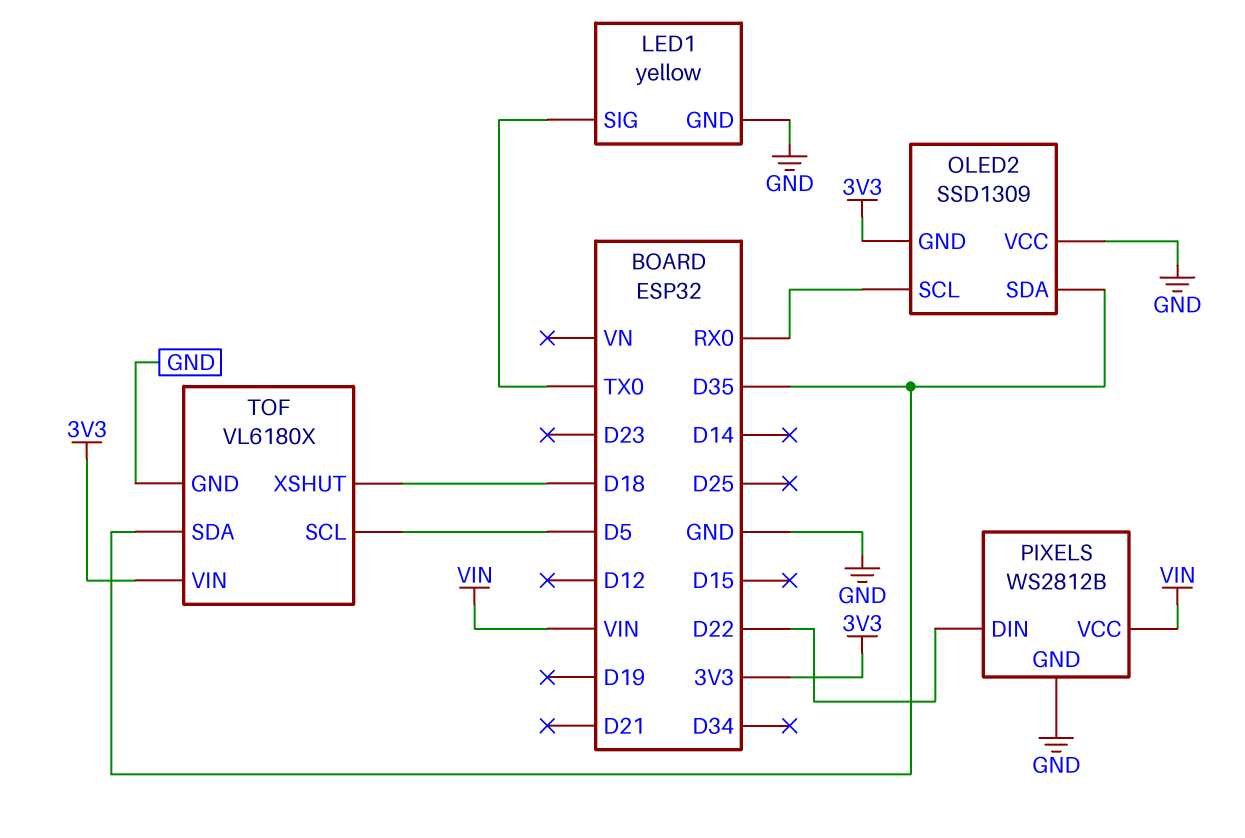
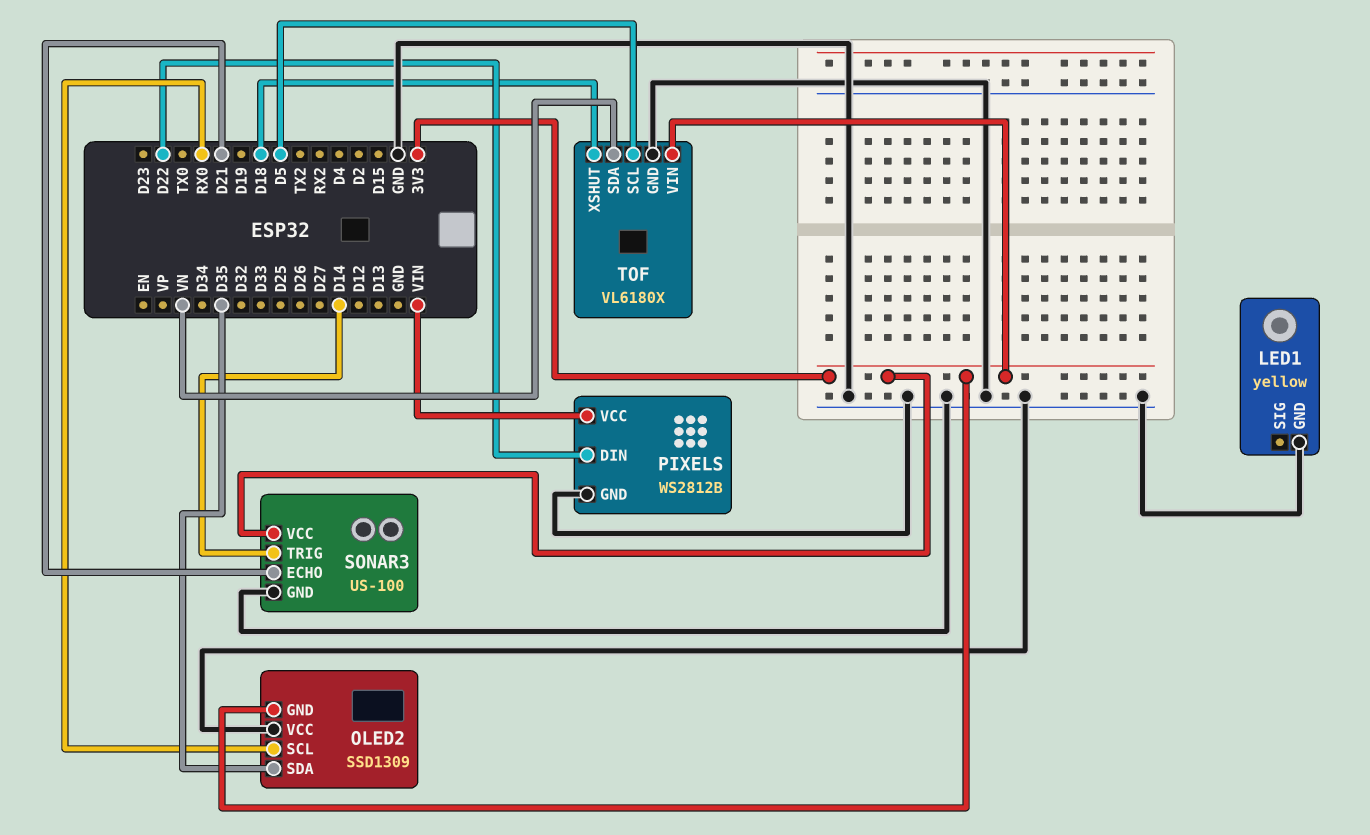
LED1 pin SIG: TX0 -> none
SONAR3: none -> US-100
SONAR3 pin ECHO: none -> D21
SONAR3 pin GND: none -> GND
SONAR3 pin TRIG: none -> D14
SONAR3 pin VCC: none -> 3V3
TOF pin SDA: D35 -> VN

